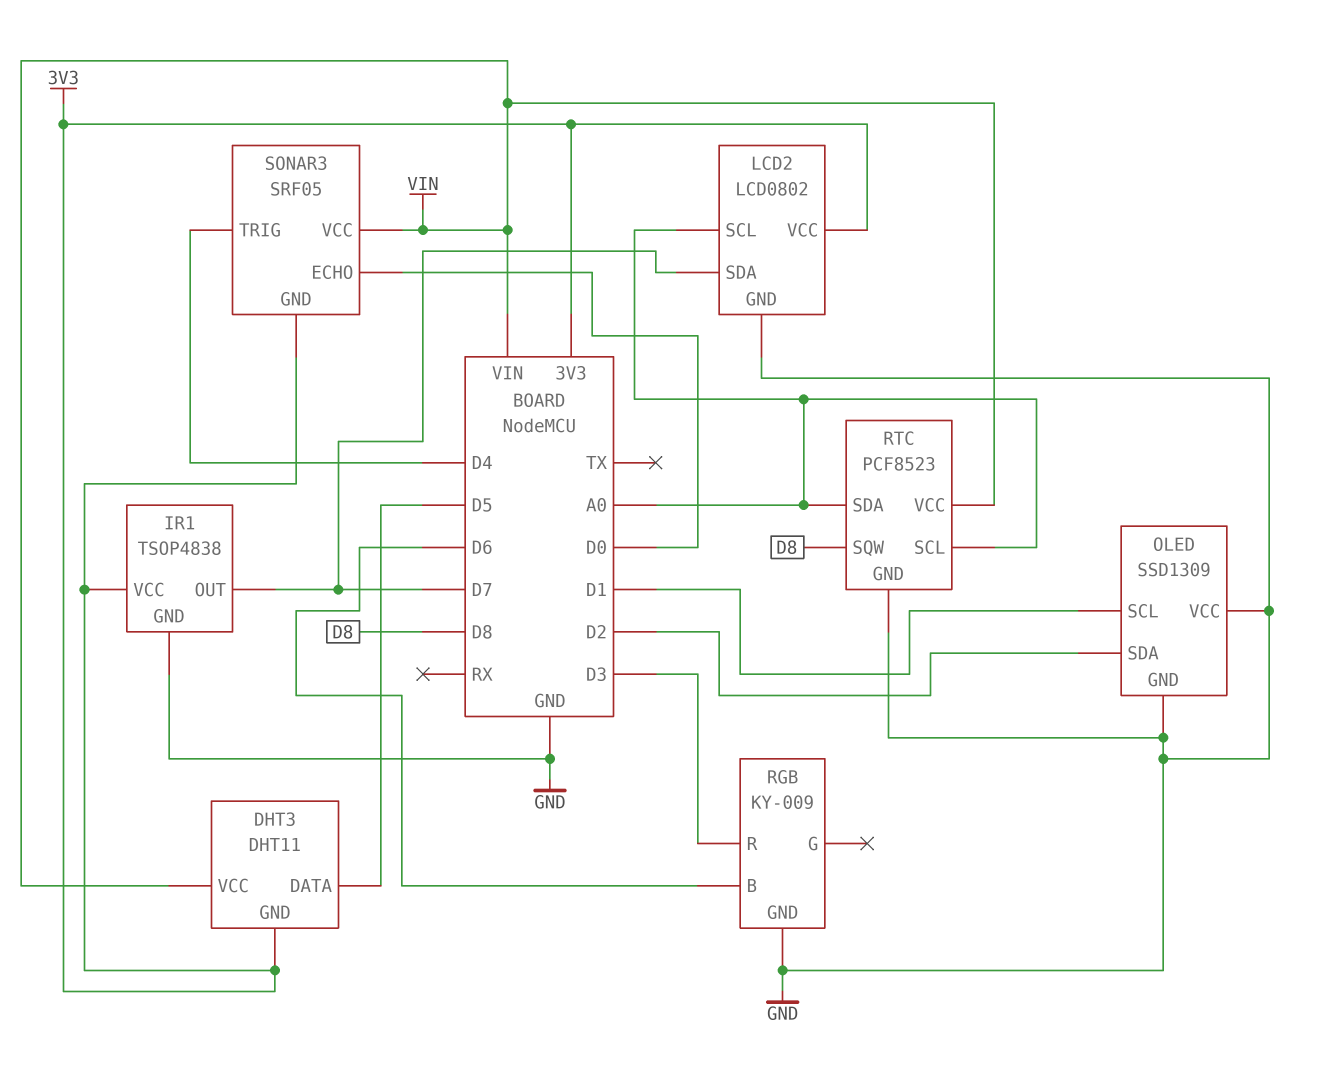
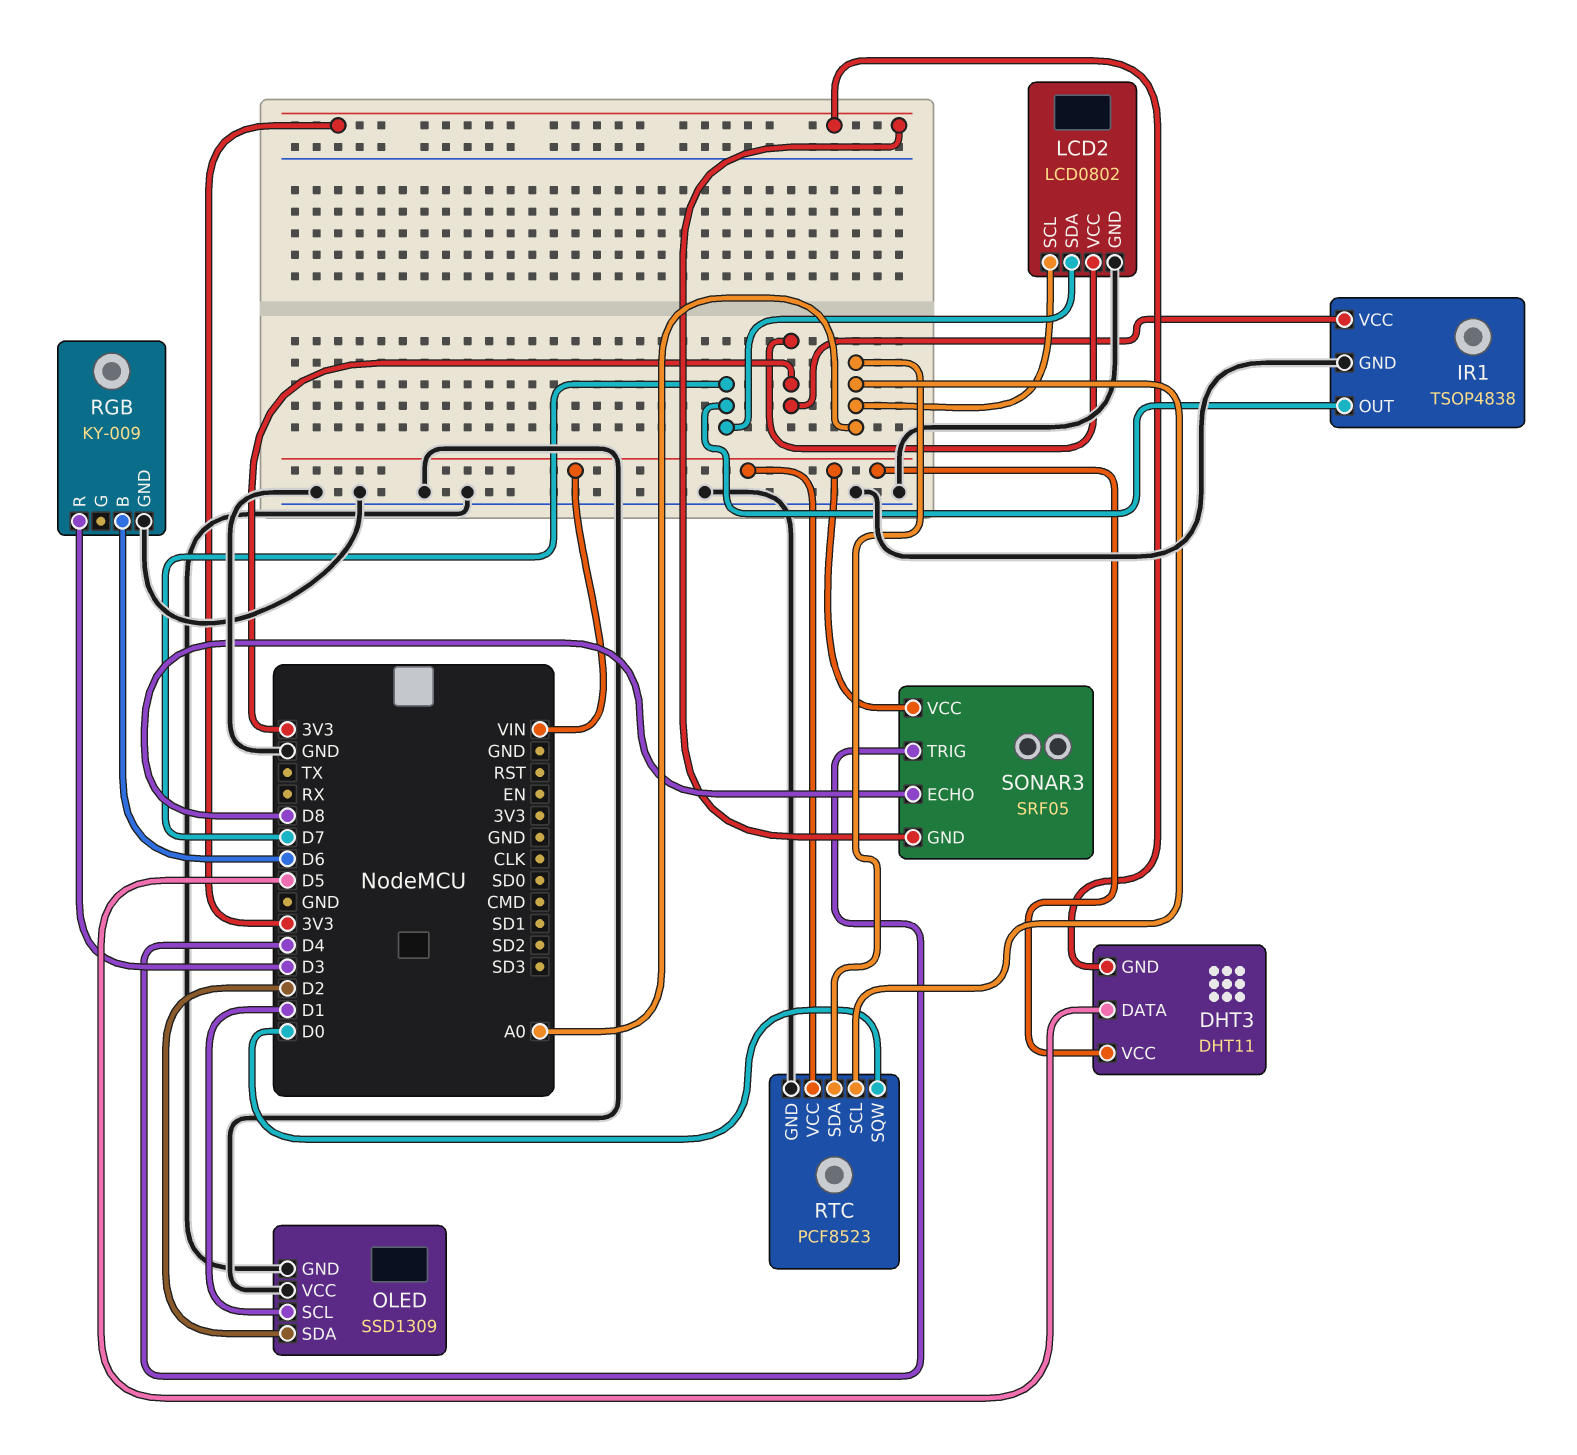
RTC pin SQW: D8 -> D0
SONAR3 pin ECHO: D0 -> D8

